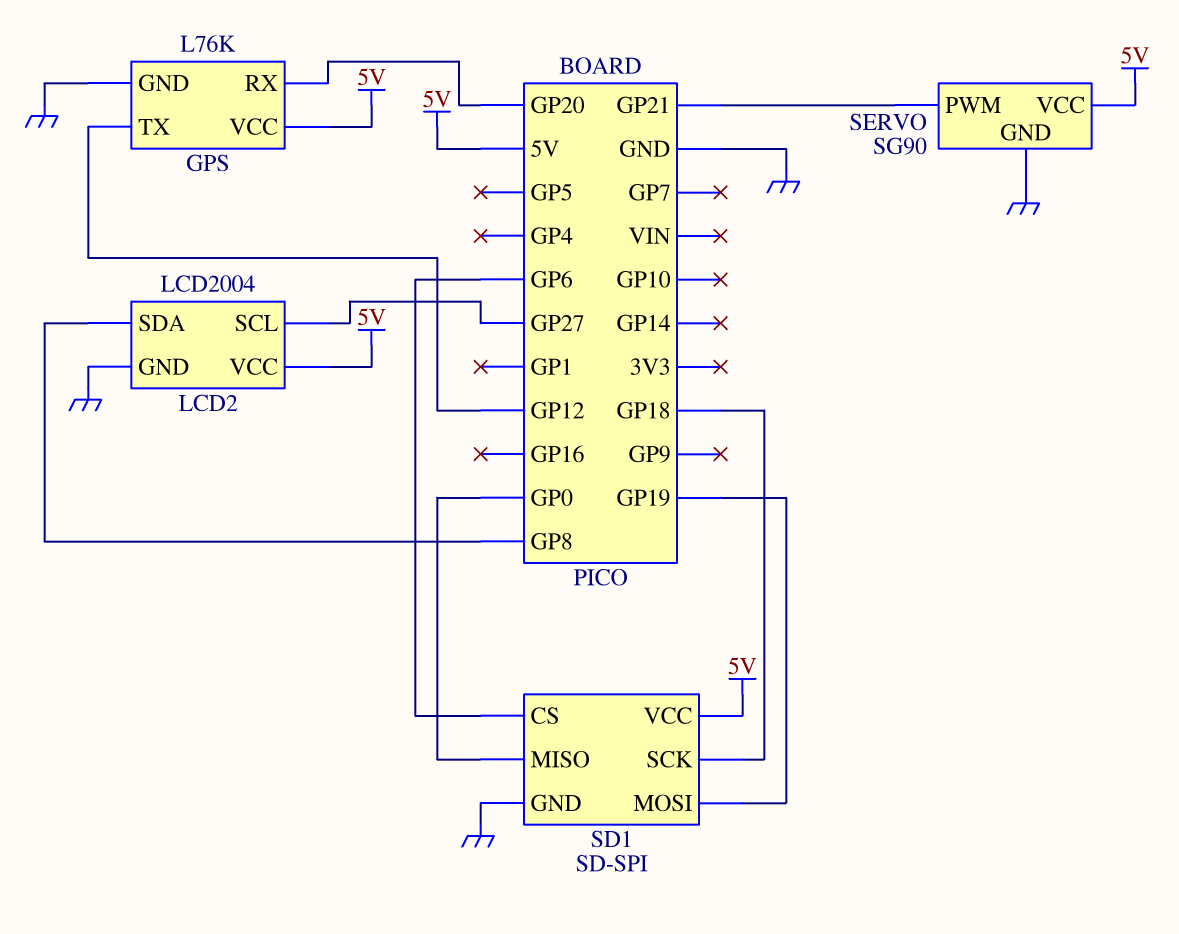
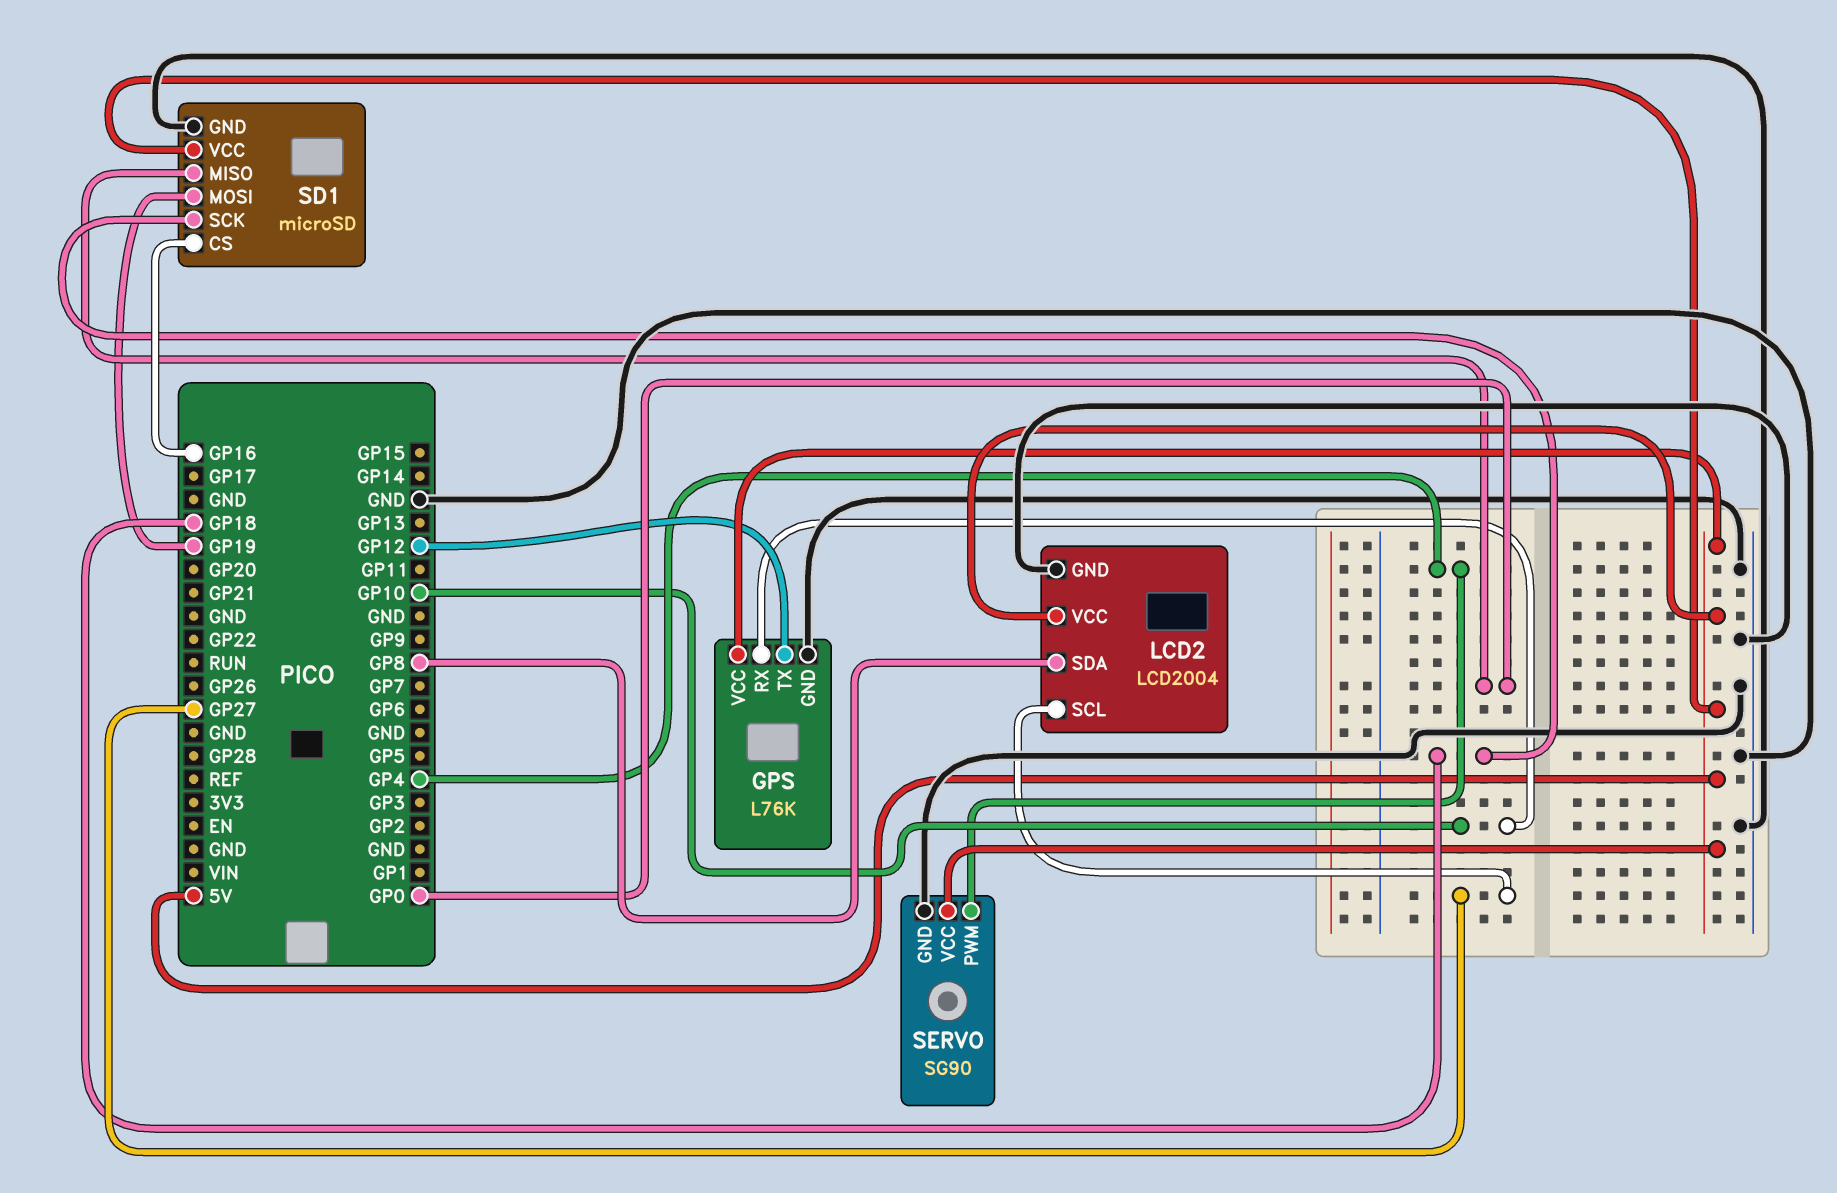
GPS pin RX: GP20 -> GP10
SD1: SD-SPI -> microSD
SD1 pin CS: GP6 -> GP16
SERVO pin PWM: GP21 -> GP4

